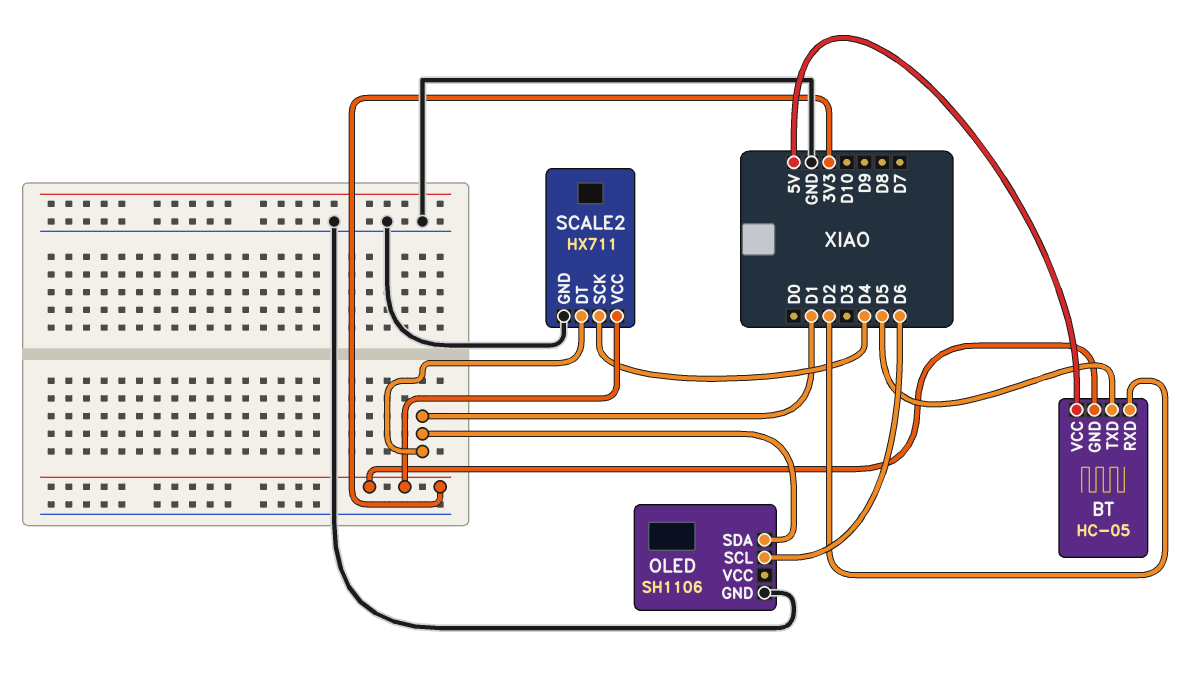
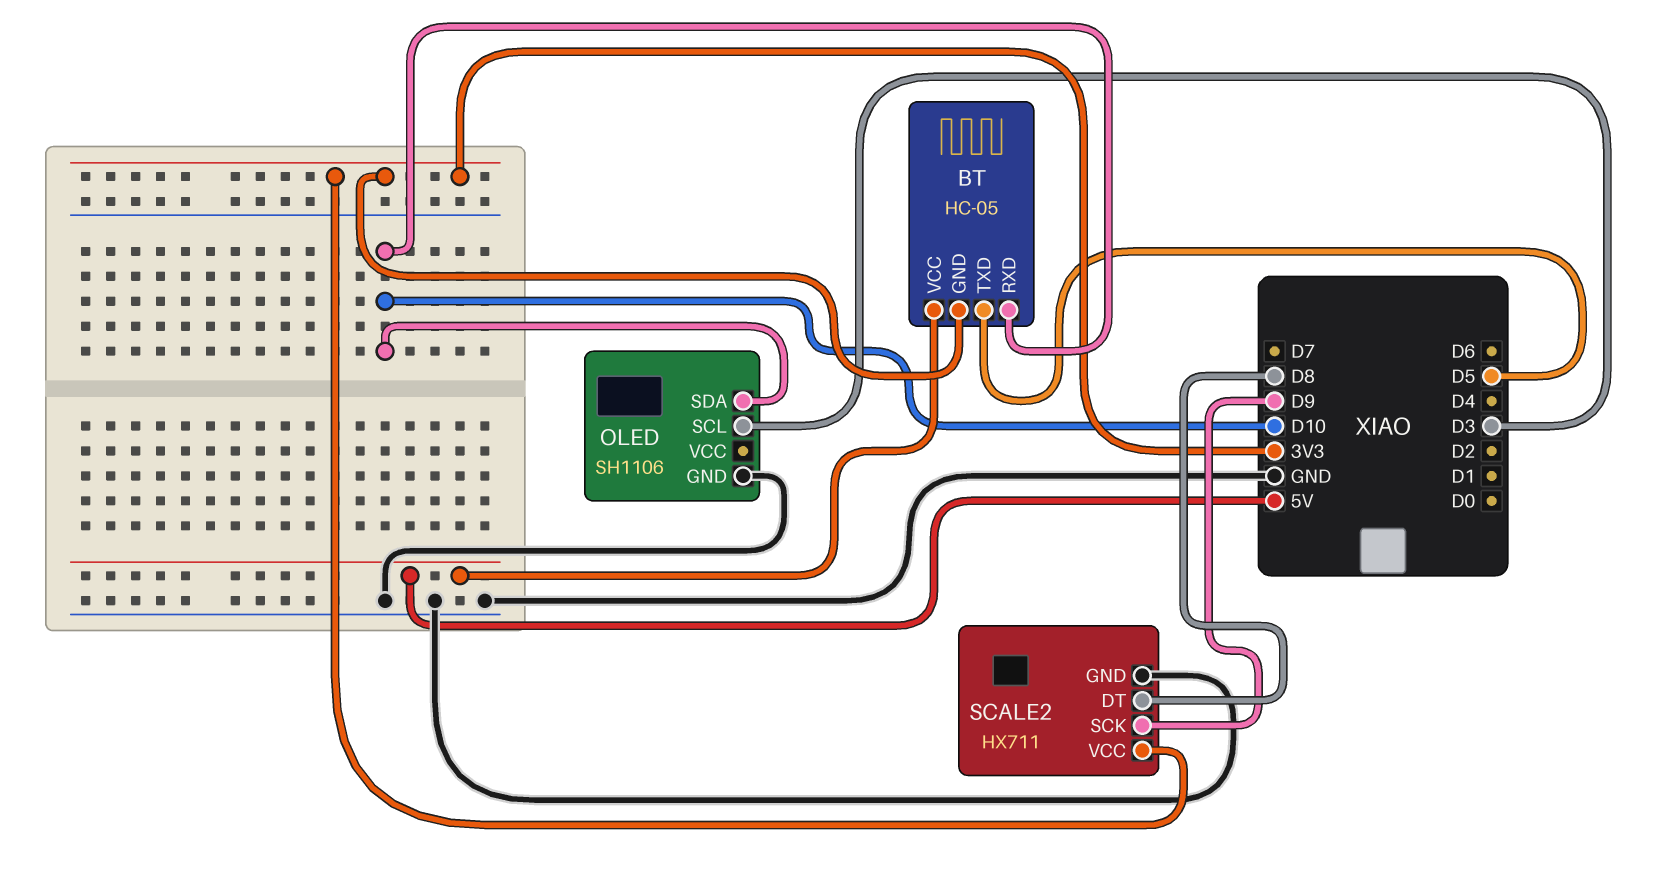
BT pin RXD: D2 -> D10
OLED pin SCL: D6 -> D3
OLED pin SDA: D1 -> D10
SCALE2 pin DT: D1 -> D8
SCALE2 pin SCK: D4 -> D9

